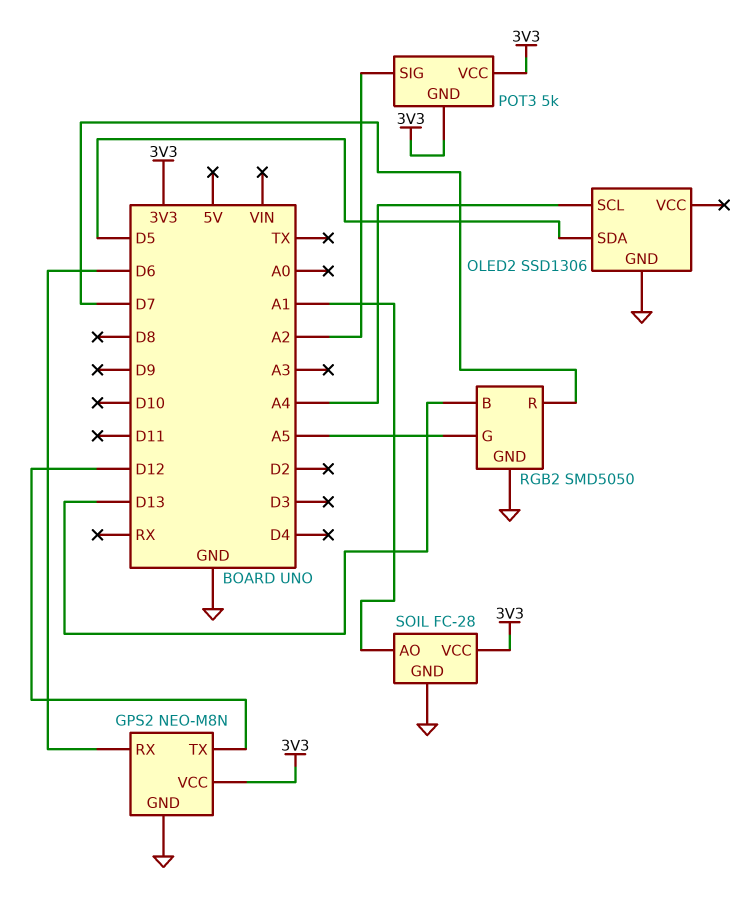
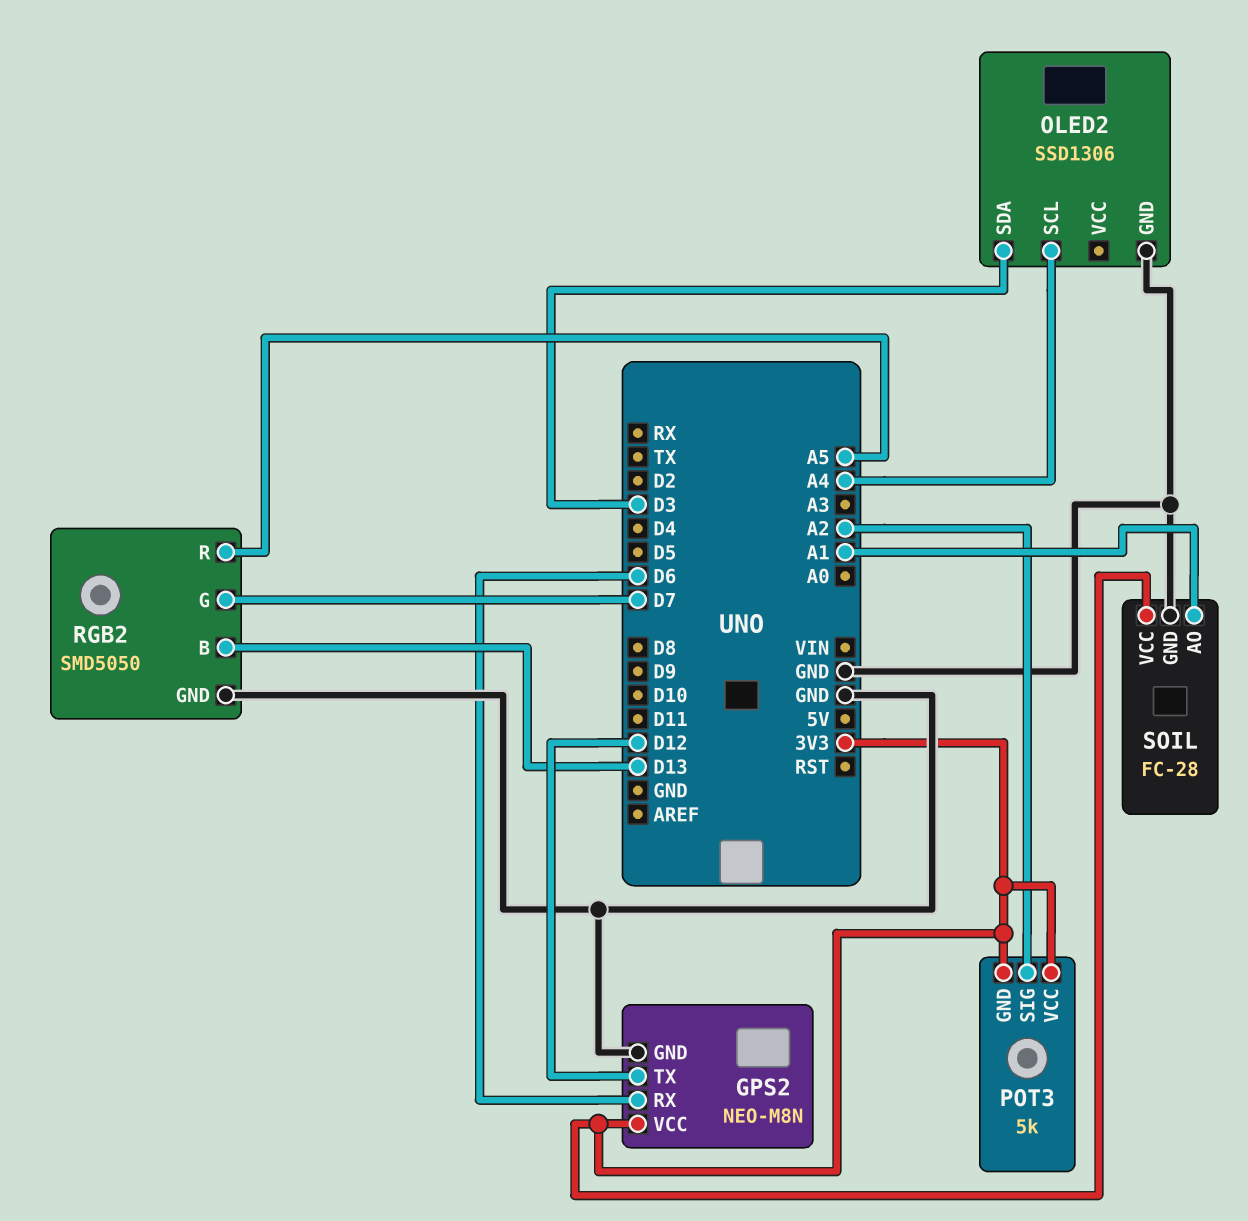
OLED2 pin SDA: D5 -> D3
RGB2 pin G: A5 -> D7
RGB2 pin R: D7 -> A5

